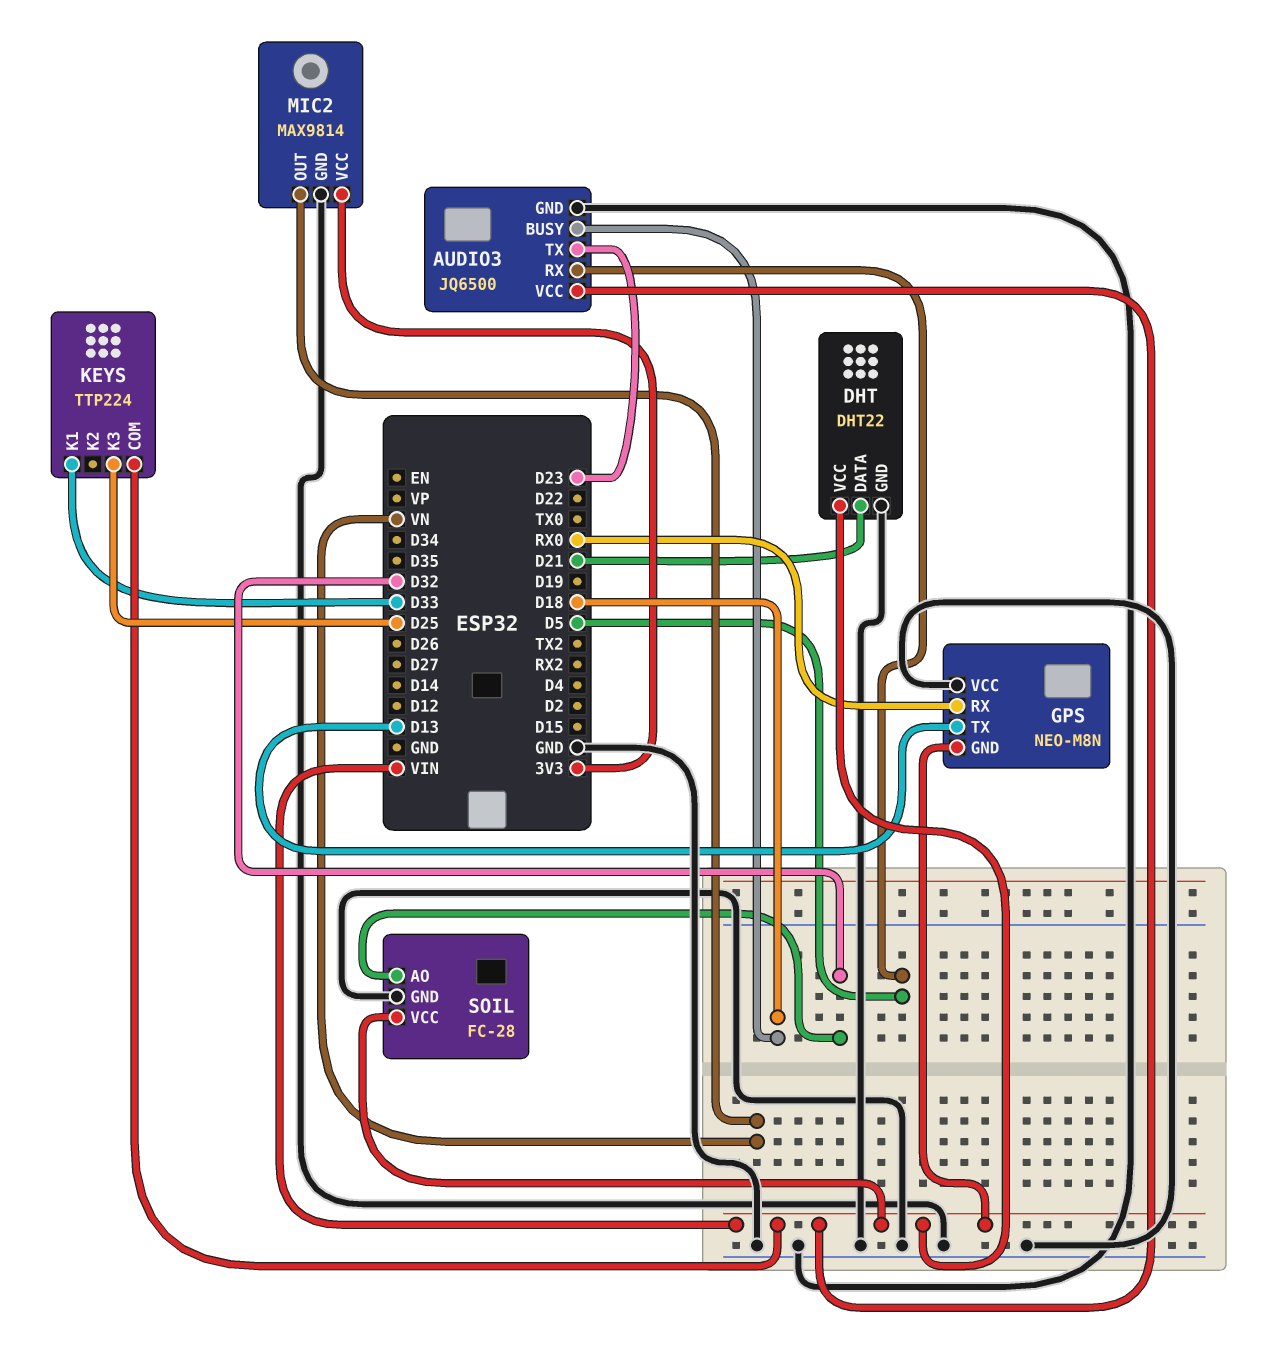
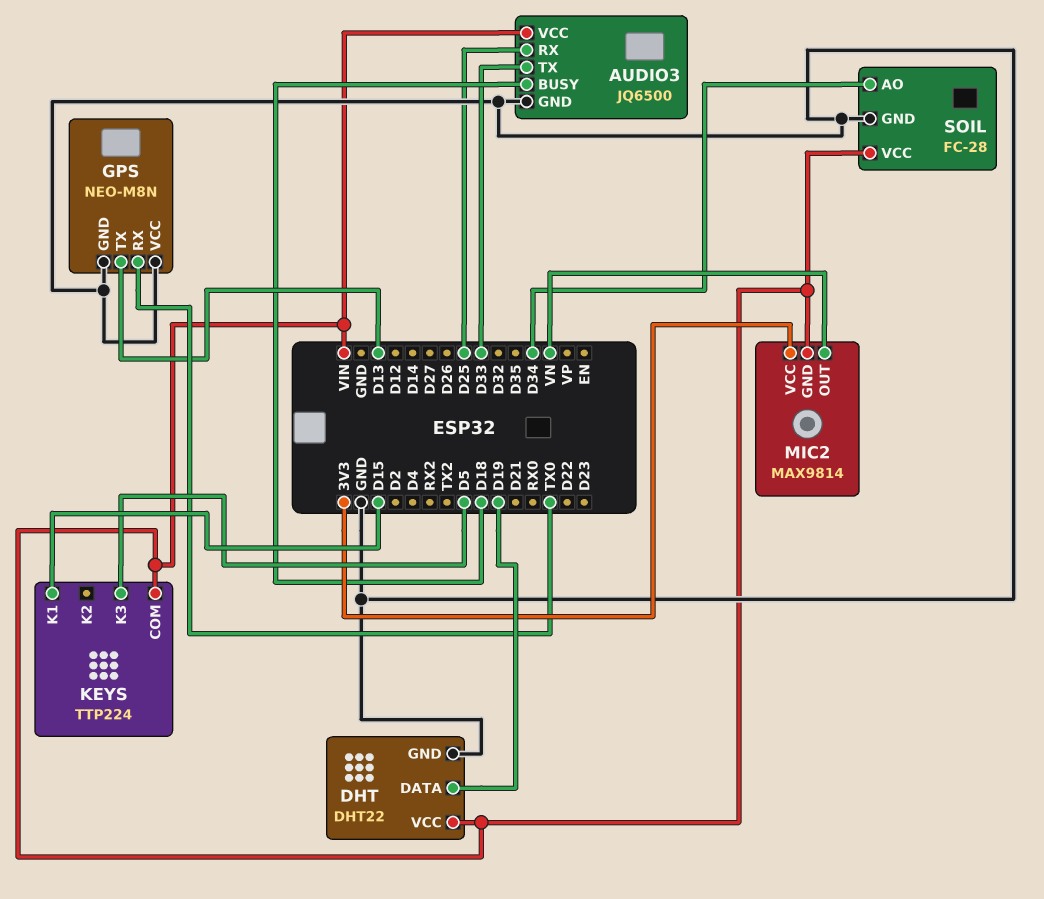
AUDIO3 pin RX: D5 -> D25
AUDIO3 pin TX: D23 -> D33
DHT pin DATA: D21 -> D19
GPS pin GND: VIN -> GND
GPS pin RX: RX0 -> TX0
KEYS pin K1: D33 -> D15
KEYS pin K3: D25 -> D5
MIC2 pin GND: GND -> VIN
SOIL pin AO: D32 -> D34

